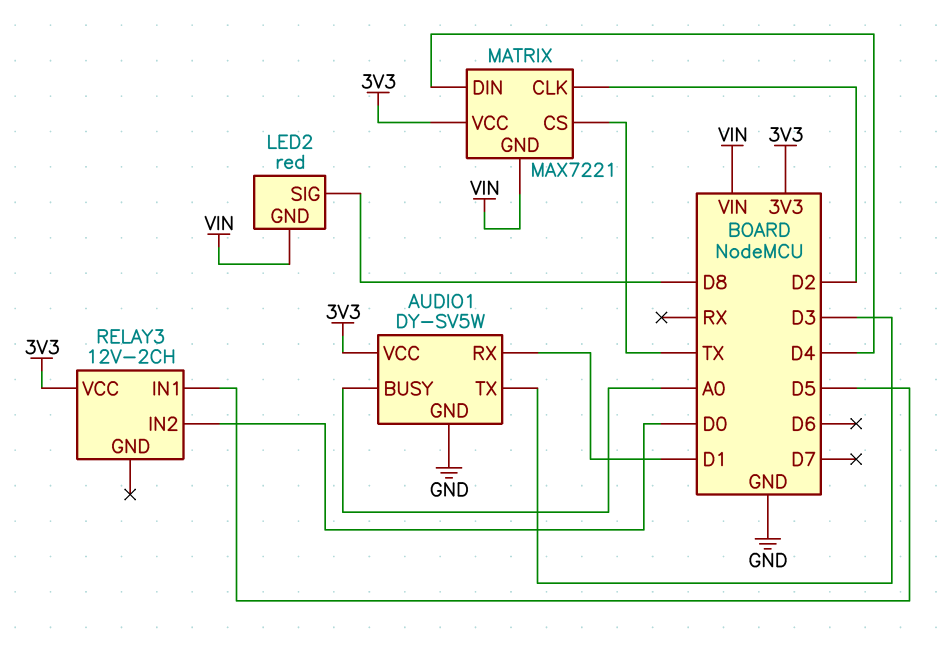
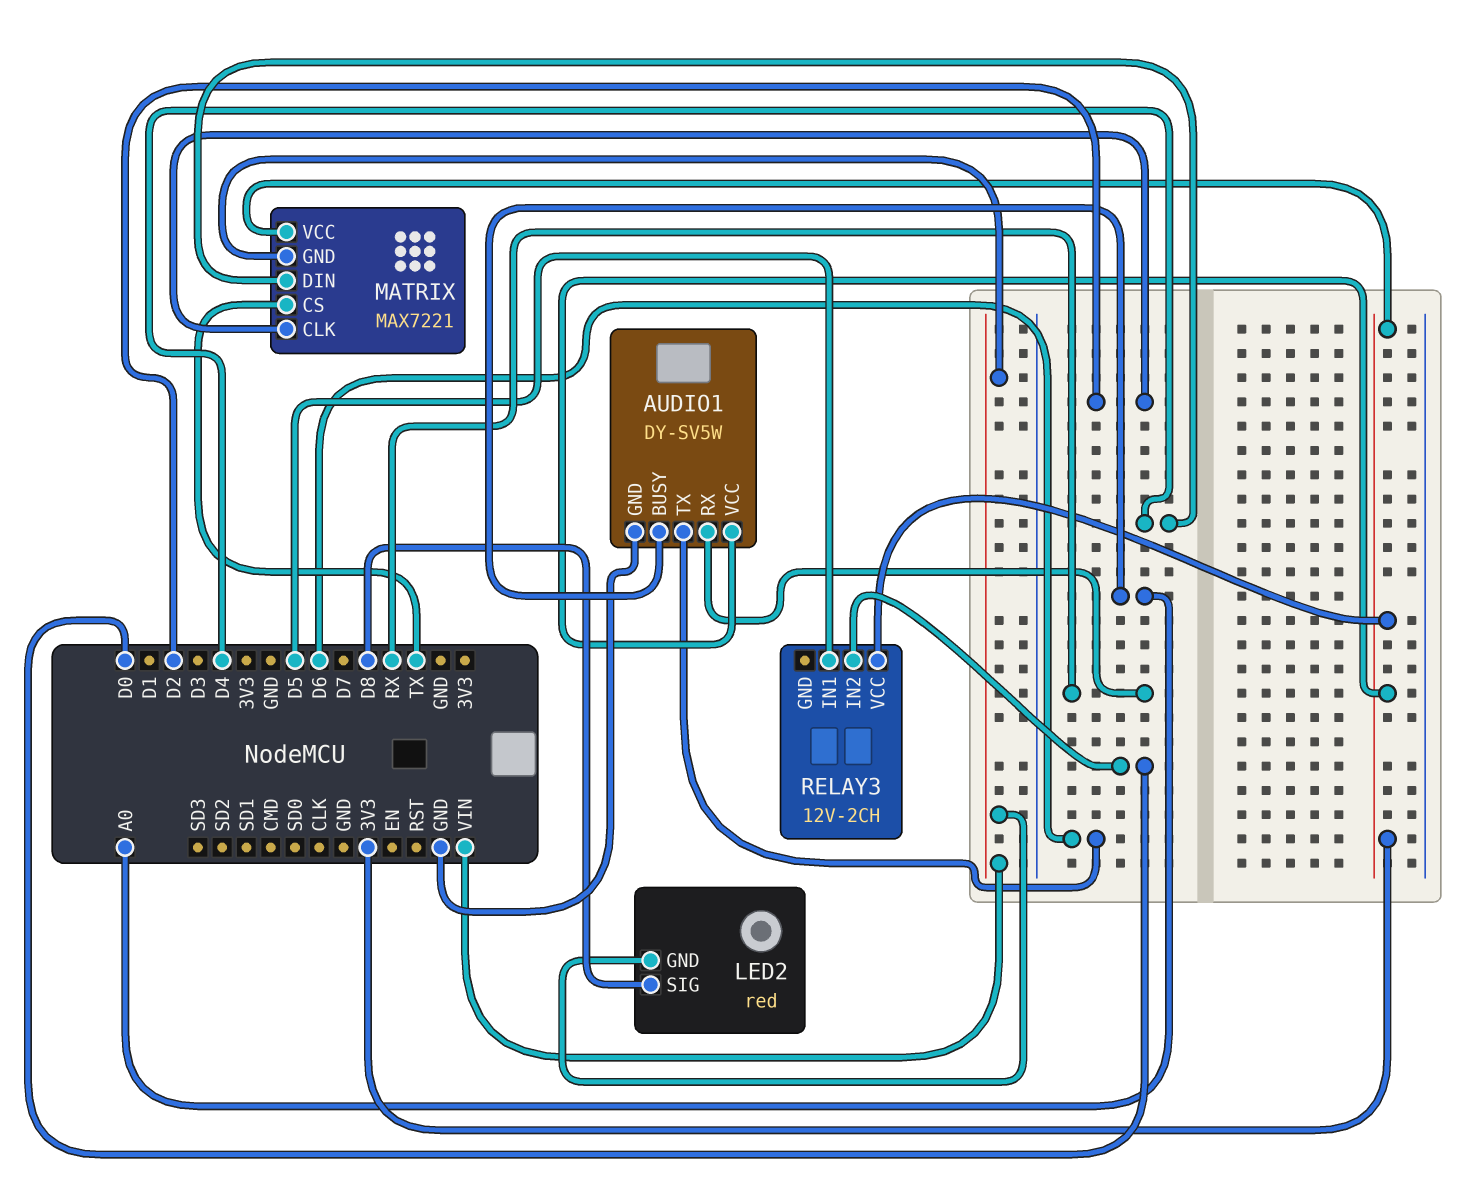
AUDIO1 pin RX: D1 -> RX
AUDIO1 pin TX: D3 -> D6

